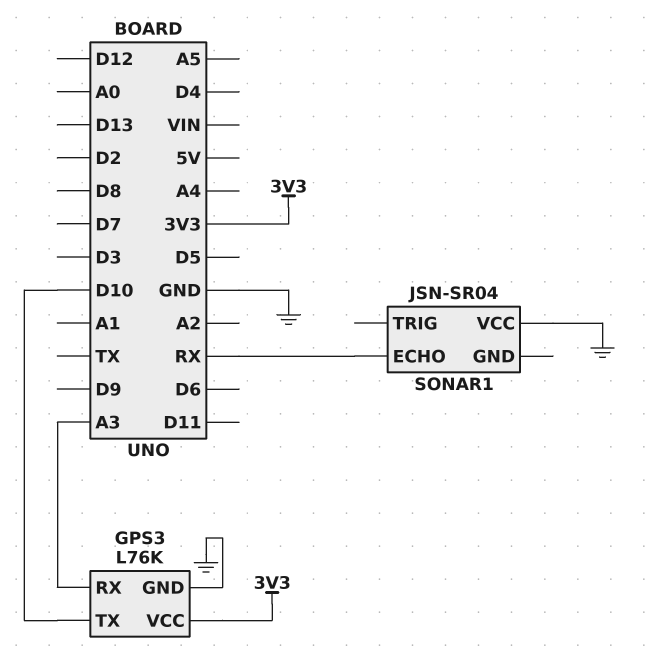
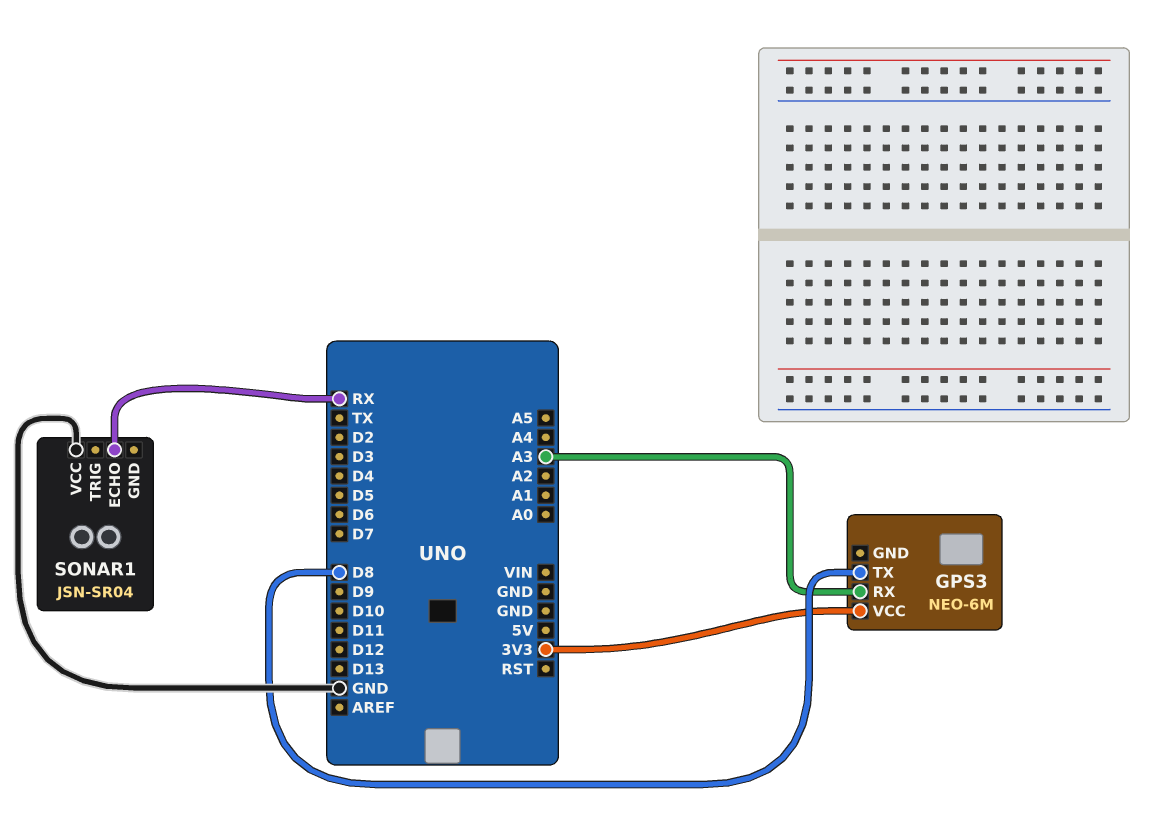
GPS3: L76K -> NEO-6M
GPS3 pin GND: GND -> none
GPS3 pin TX: D10 -> D8

